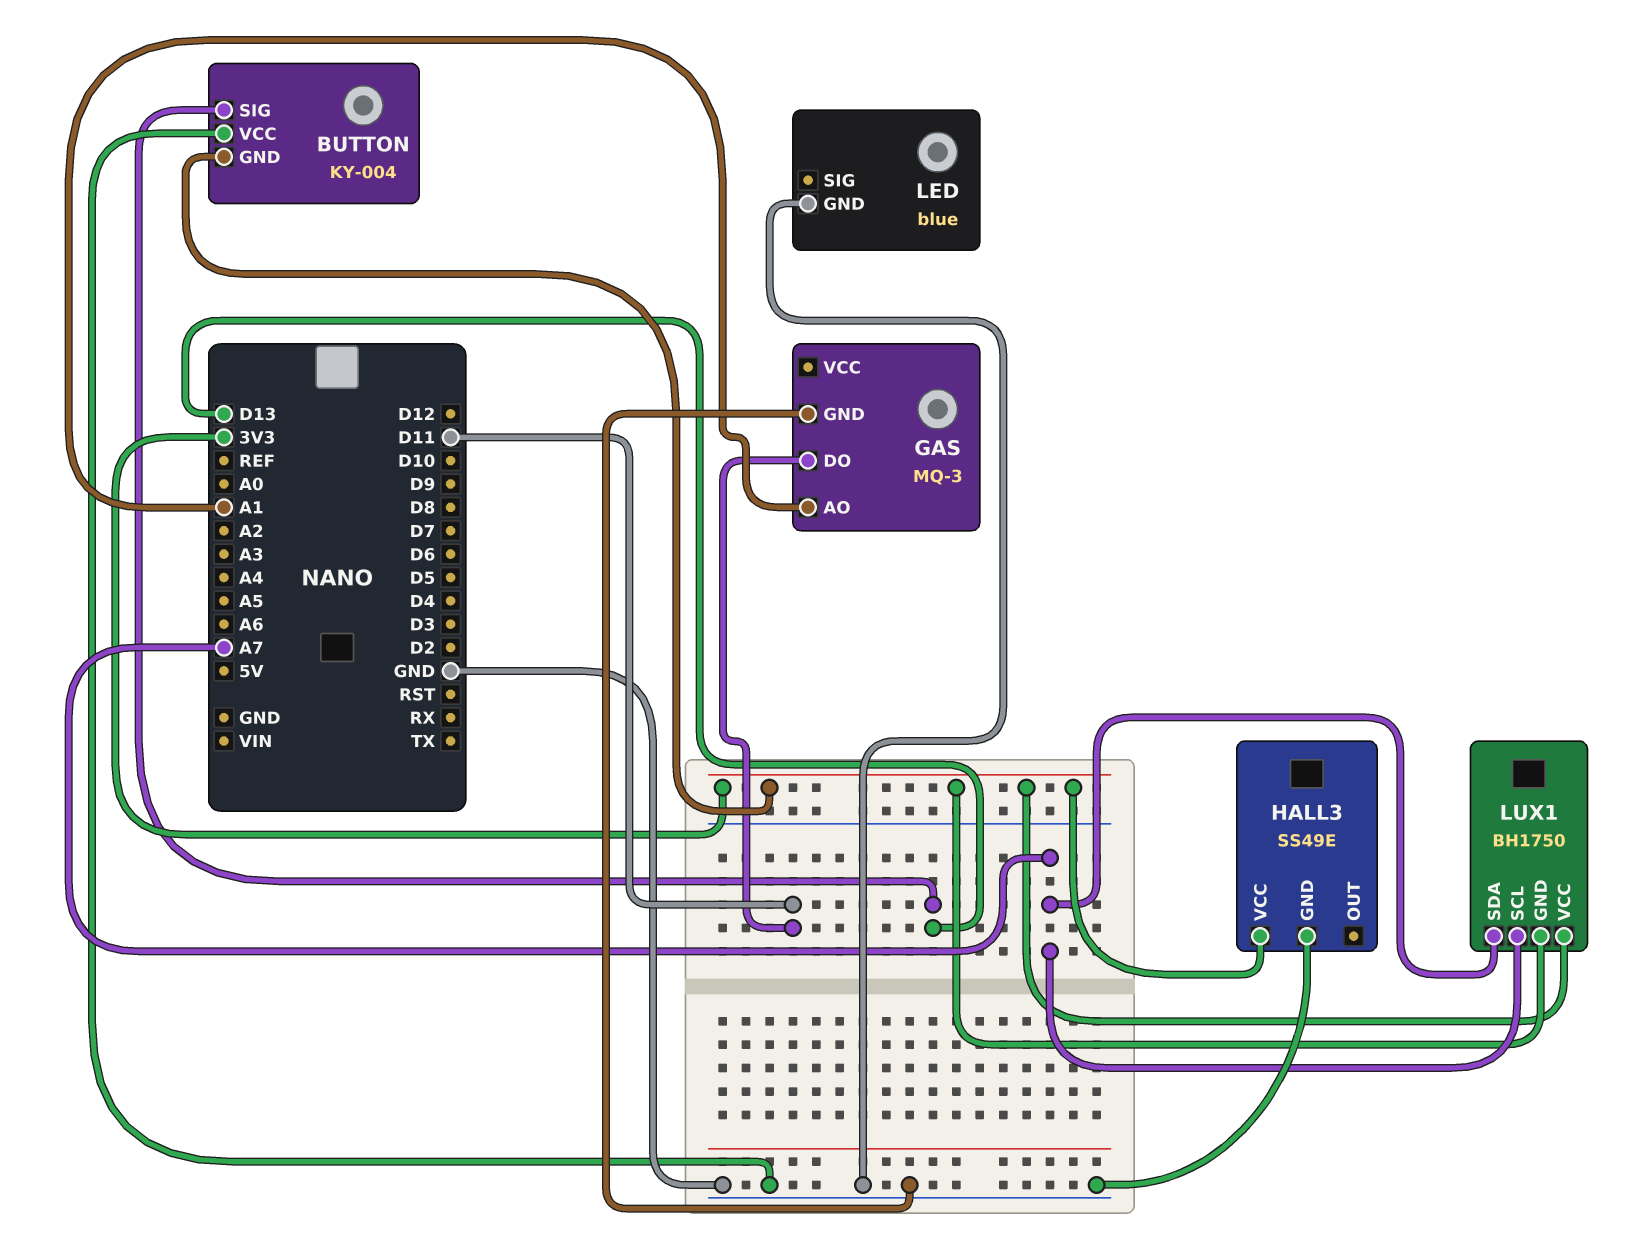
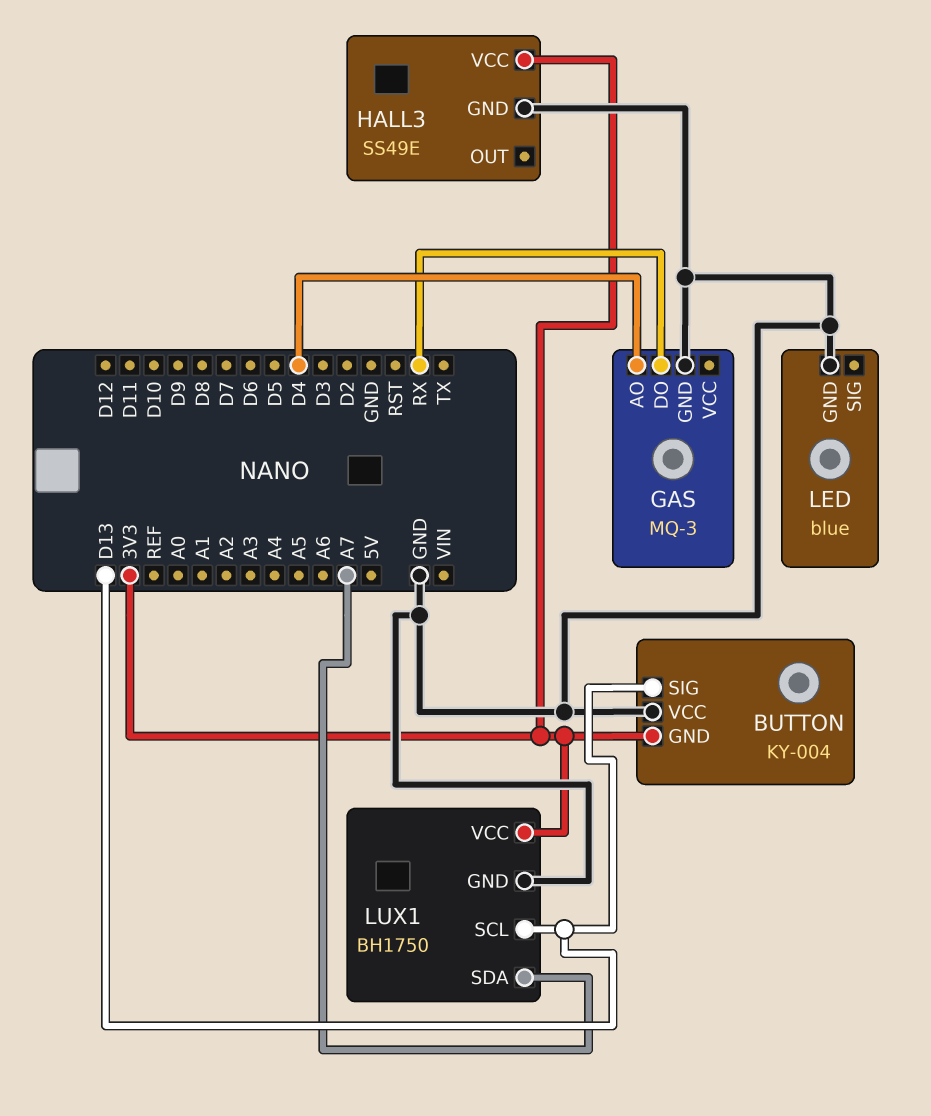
GAS pin AO: A1 -> D4
GAS pin DO: D11 -> RX
LUX1 pin GND: 3V3 -> GND
LUX1 pin SCL: A7 -> D13

